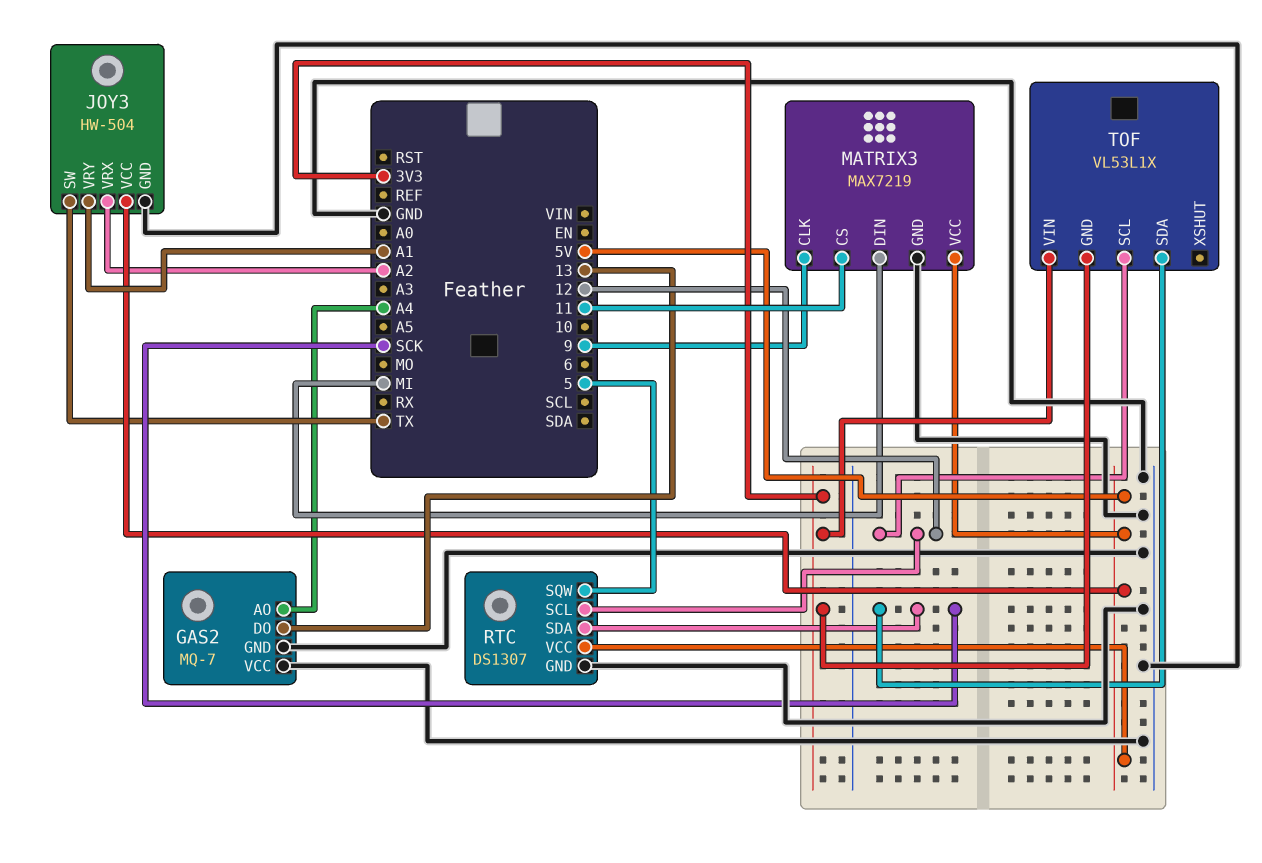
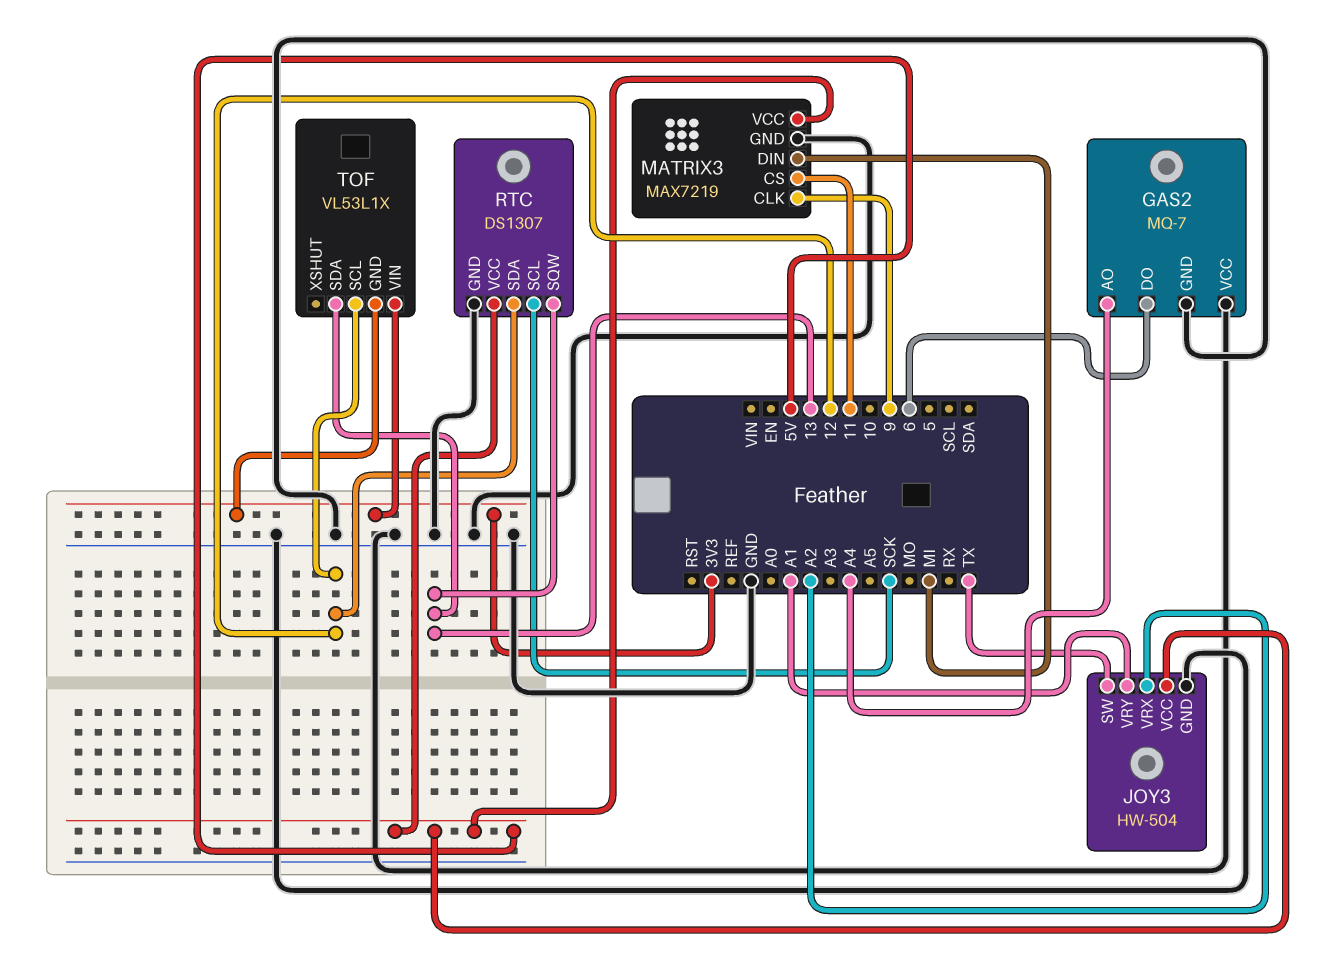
GAS2 pin DO: 13 -> 6
RTC pin SCL: 12 -> SCK
RTC pin SDA: SCK -> 12
RTC pin SQW: 5 -> 13
TOF pin SDA: SCK -> 13

